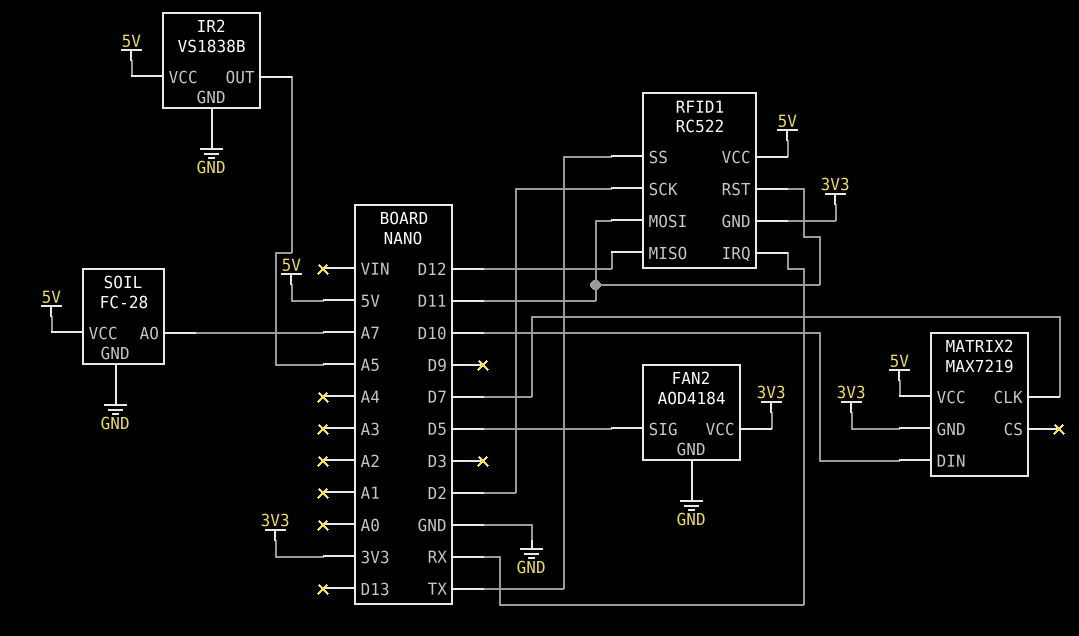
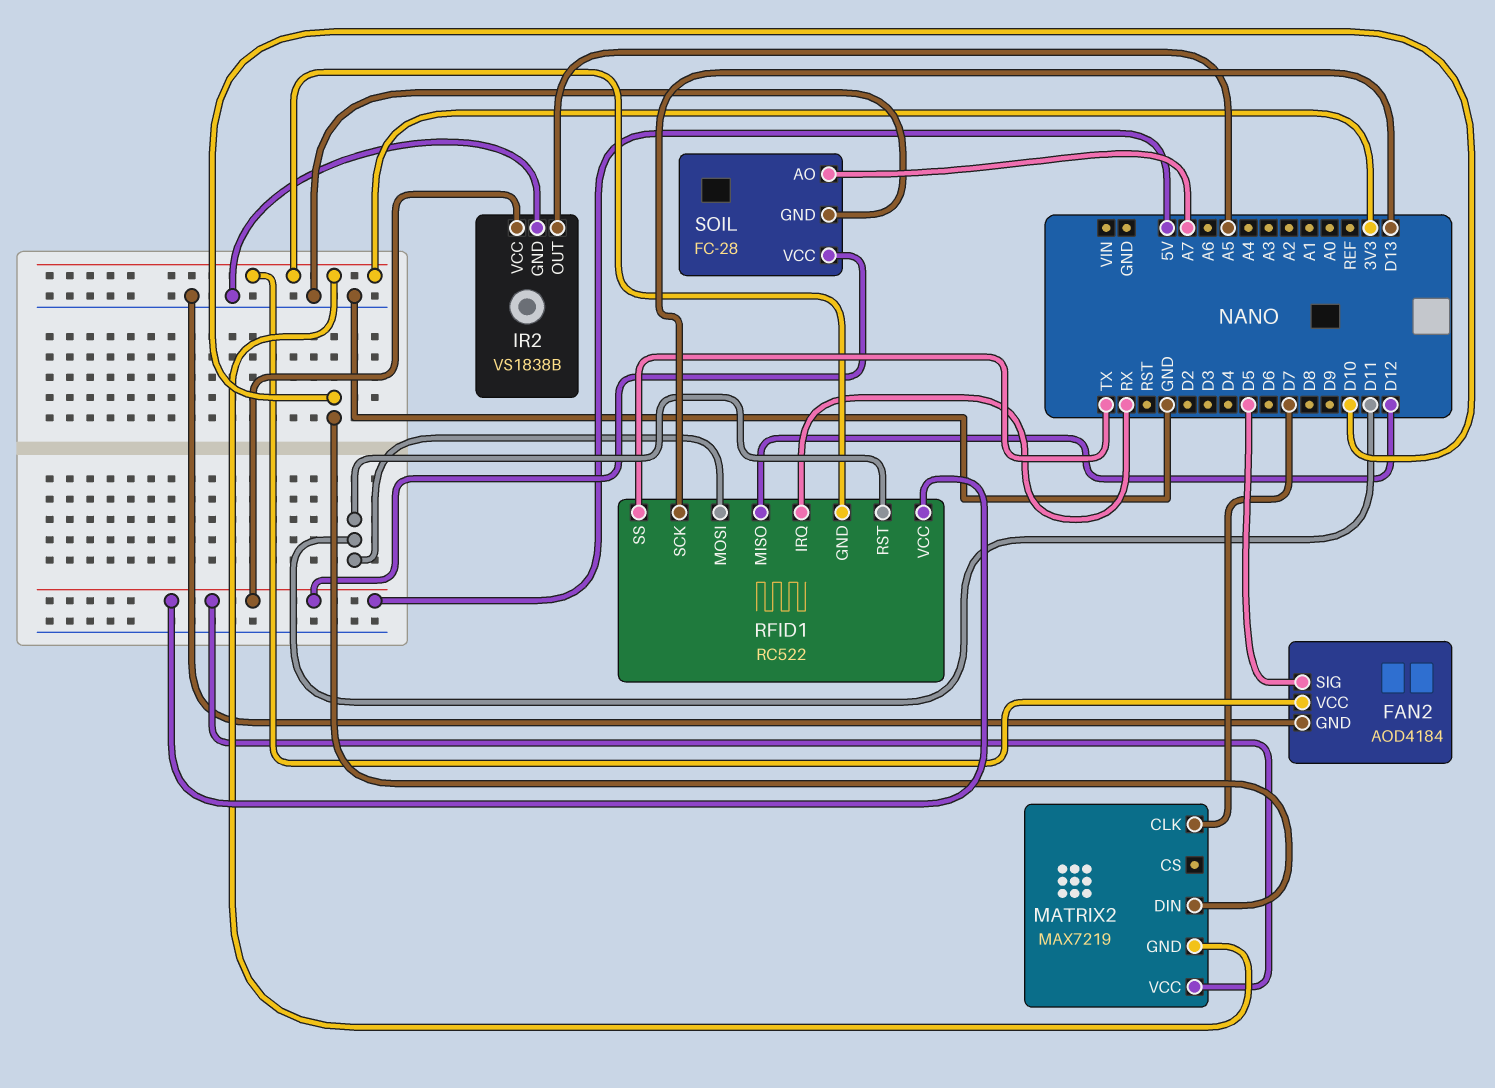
RFID1 pin SCK: D2 -> D13

